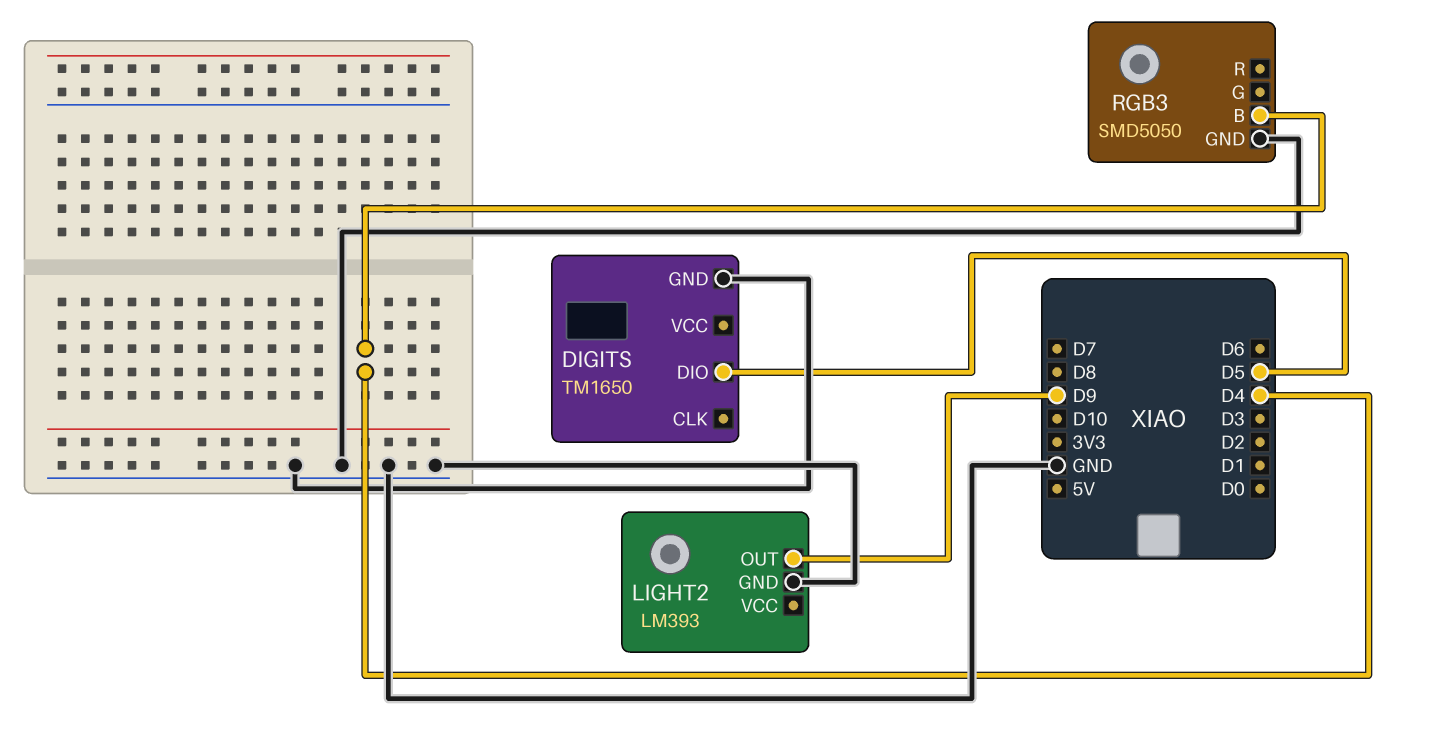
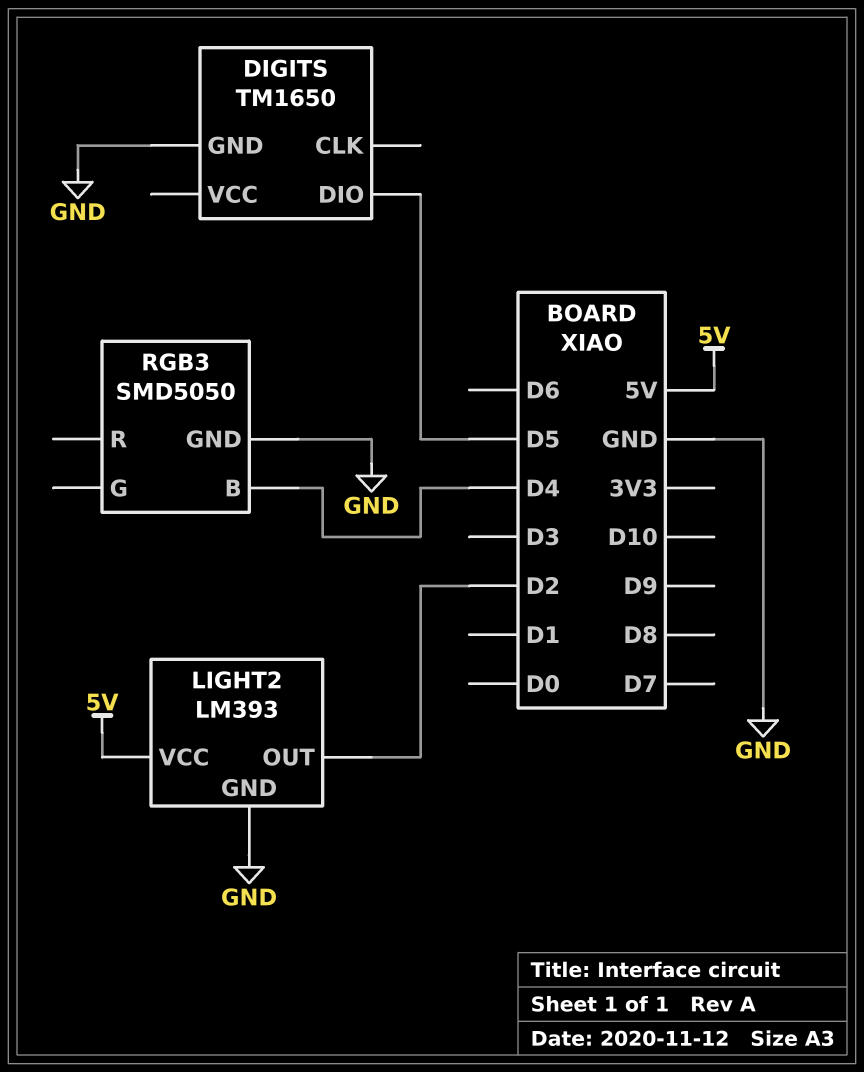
LIGHT2 pin OUT: D9 -> D2
LIGHT2 pin VCC: none -> 5V

